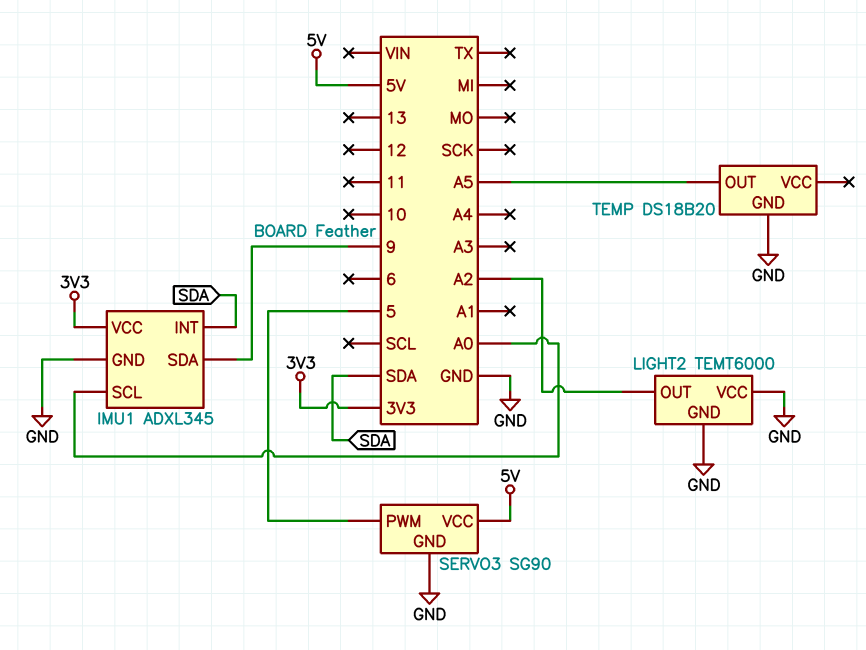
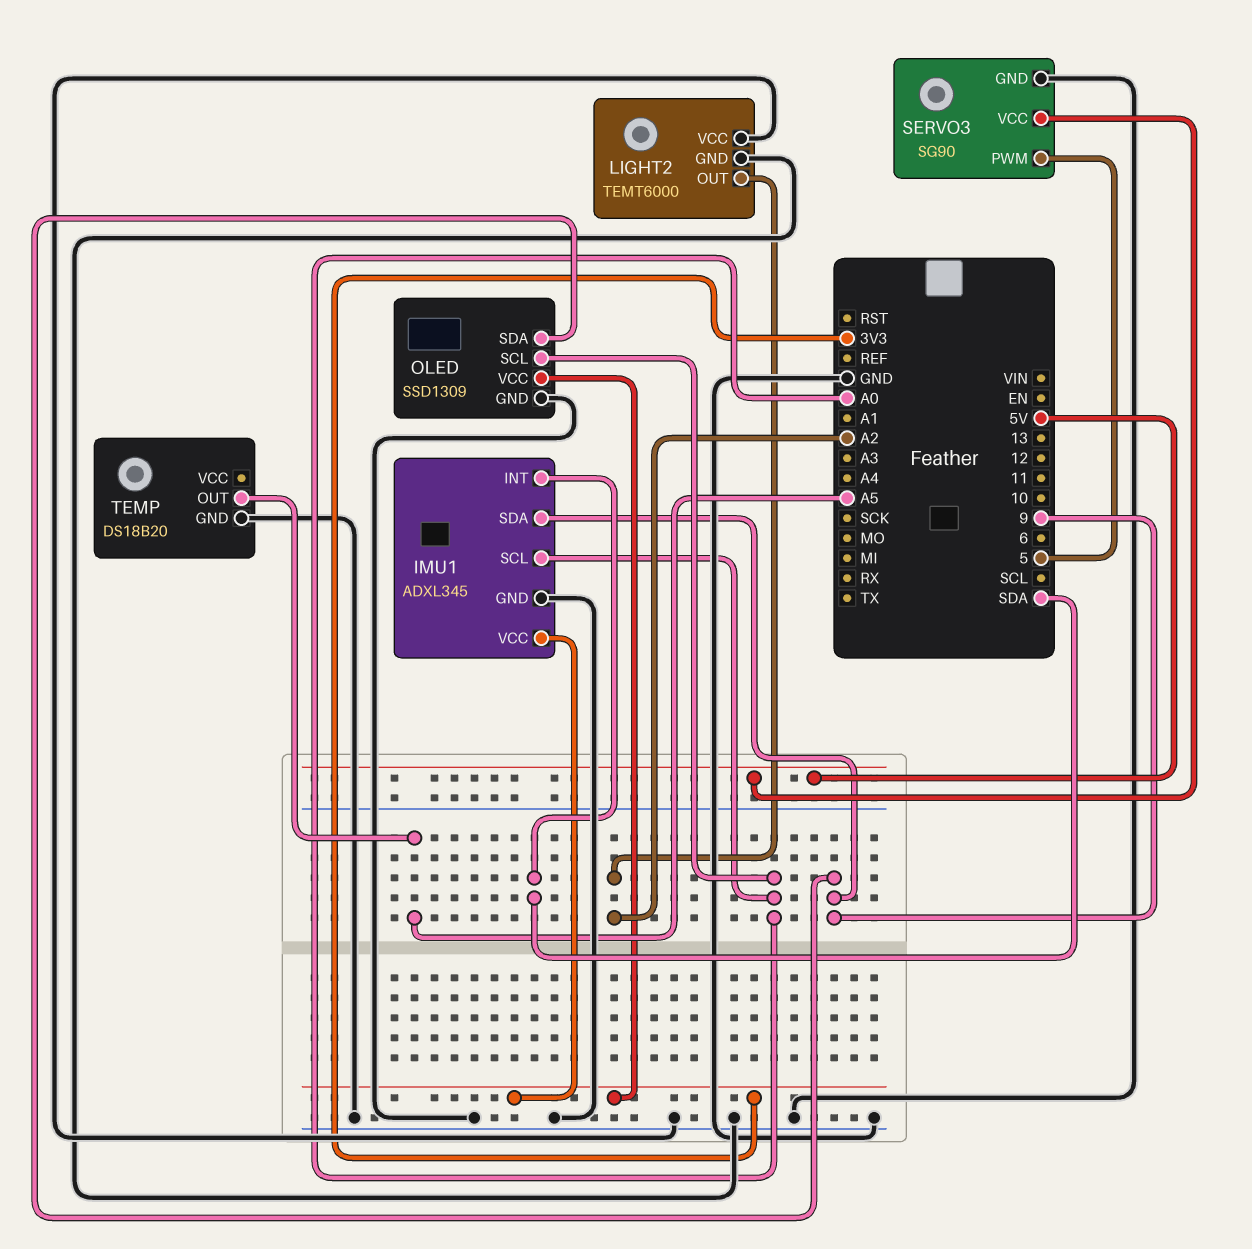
OLED: none -> SSD1309
OLED pin GND: none -> GND
OLED pin SCL: none -> A0
OLED pin SDA: none -> 9
OLED pin VCC: none -> 3V3

